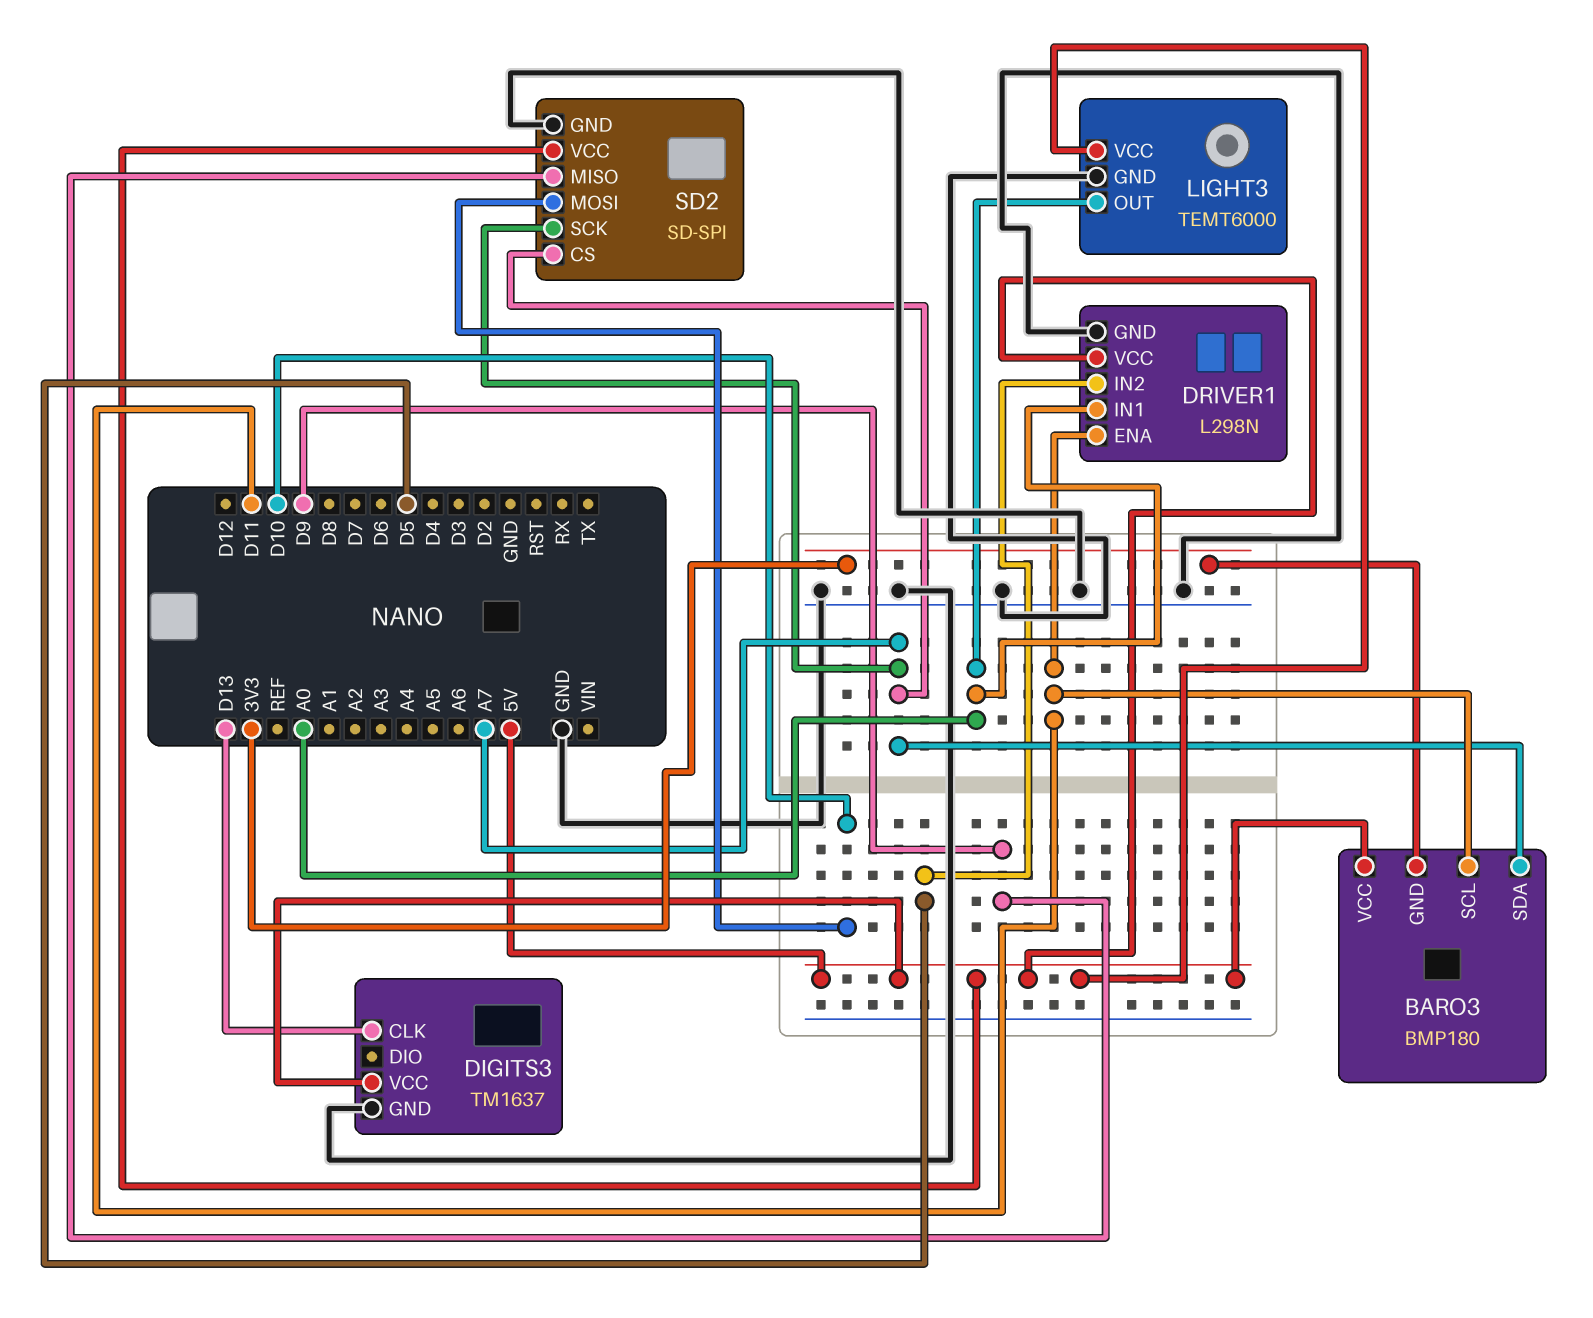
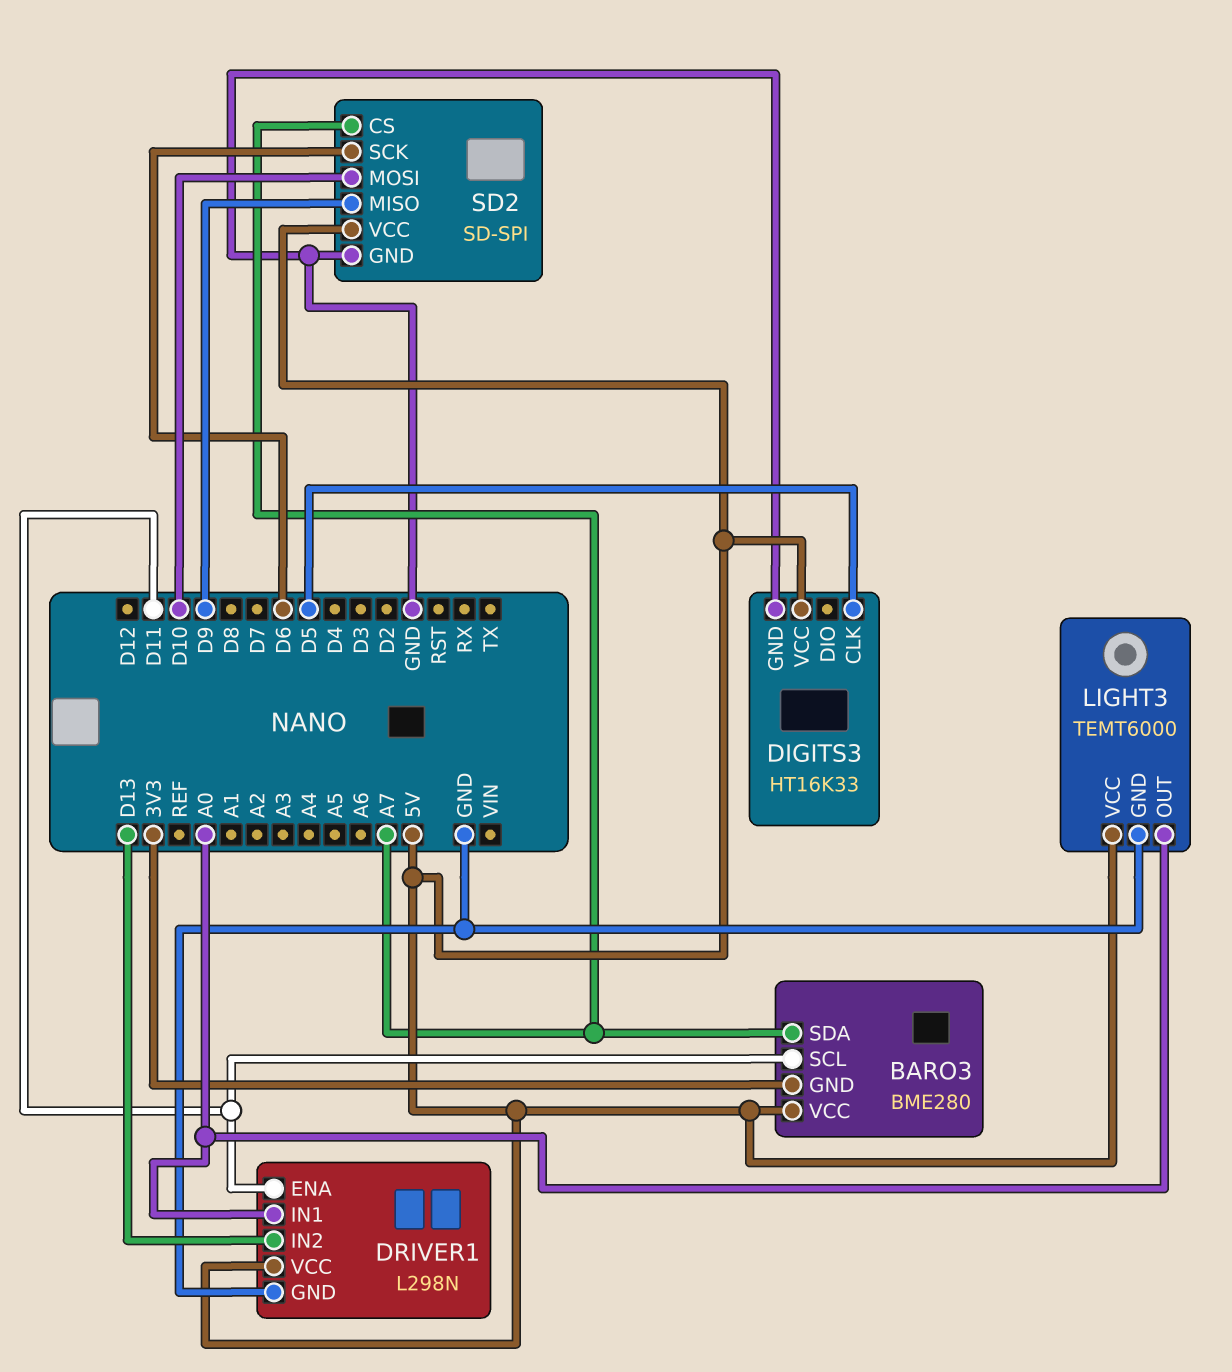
BARO3: BMP180 -> BME280
DIGITS3: TM1637 -> HT16K33
DIGITS3 pin CLK: D13 -> D5
DRIVER1 pin IN2: D5 -> D13
SD2 pin SCK: A7 -> D6

